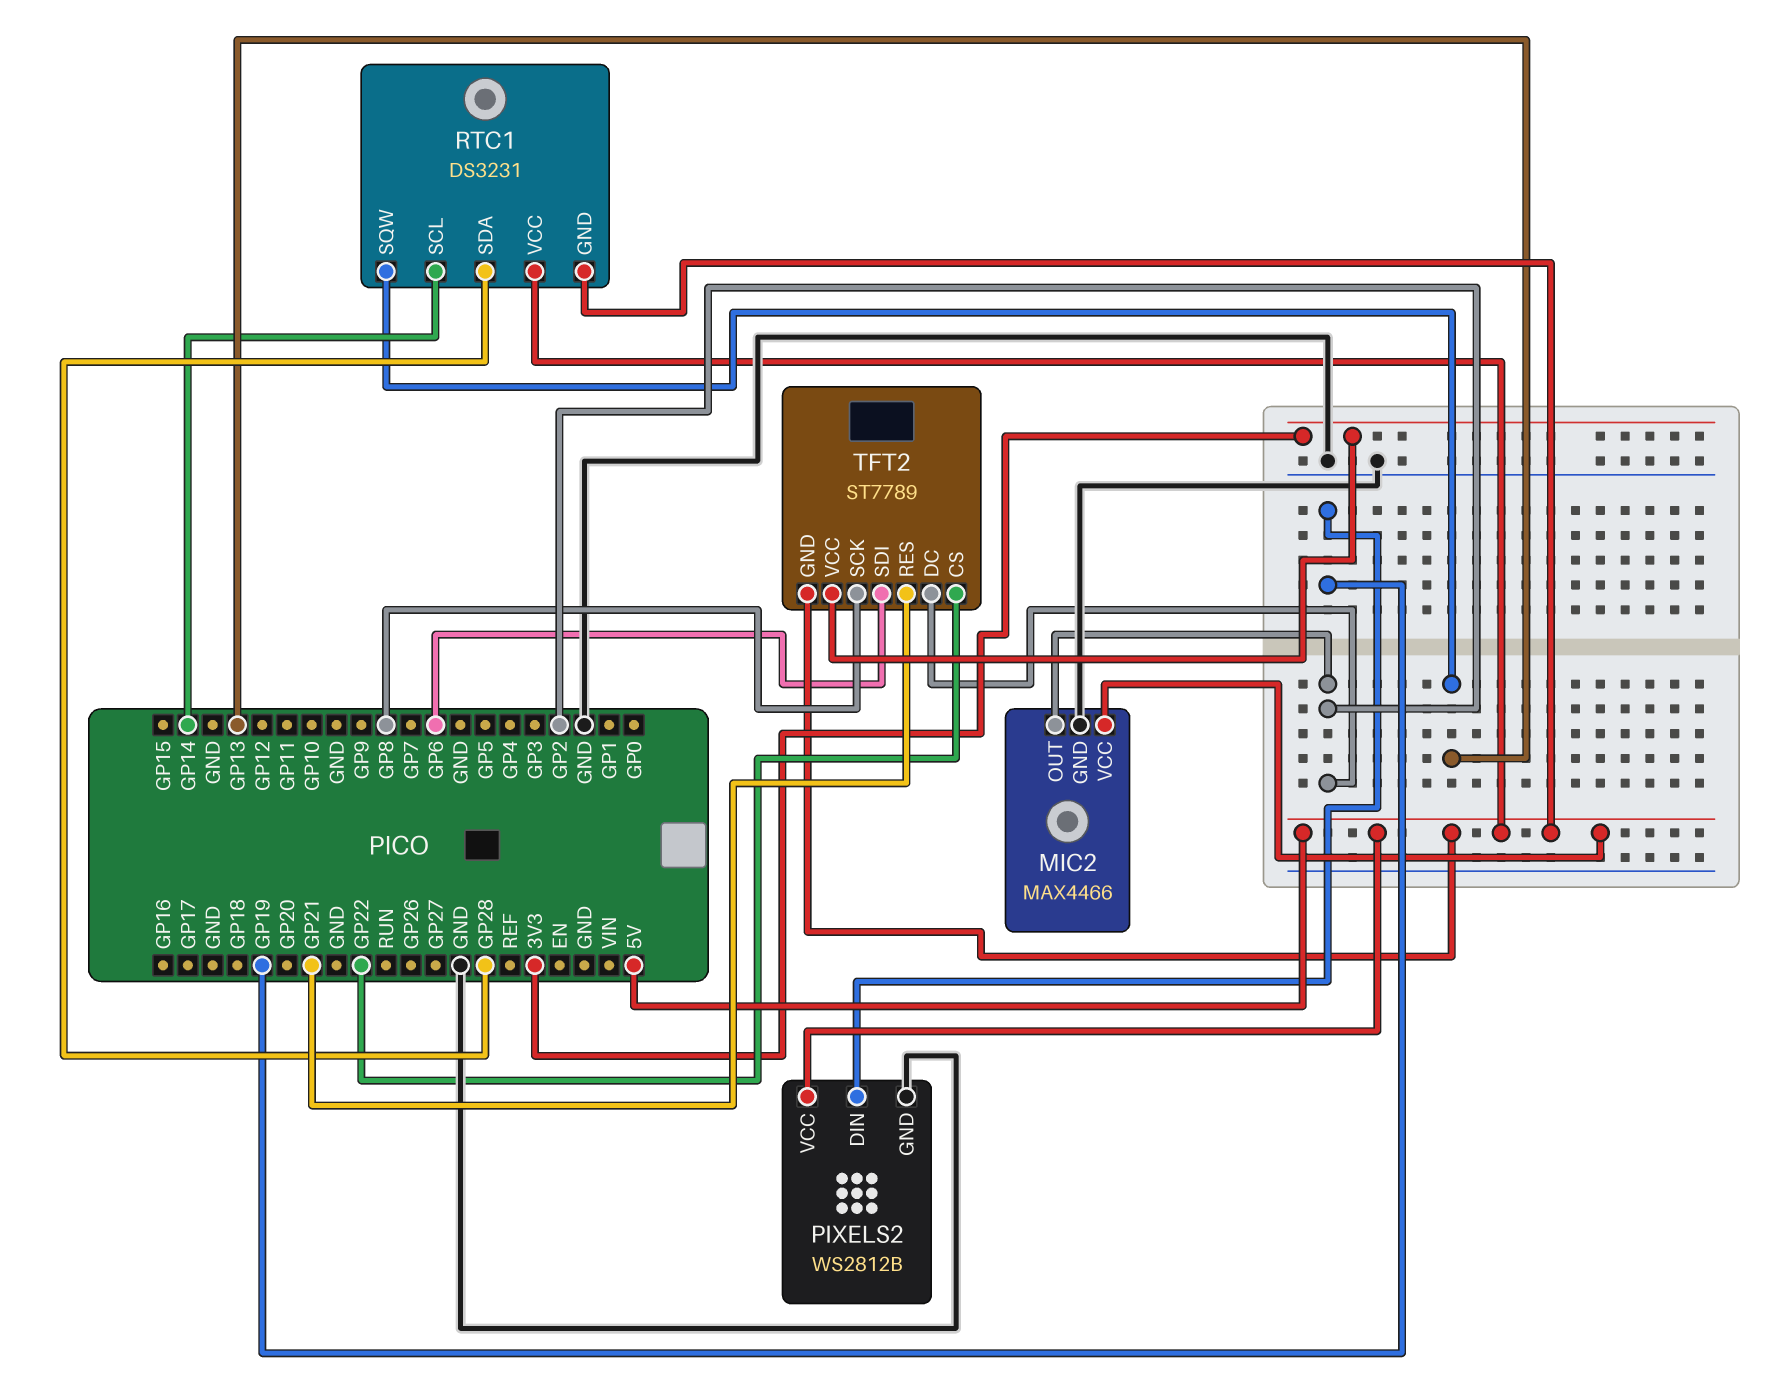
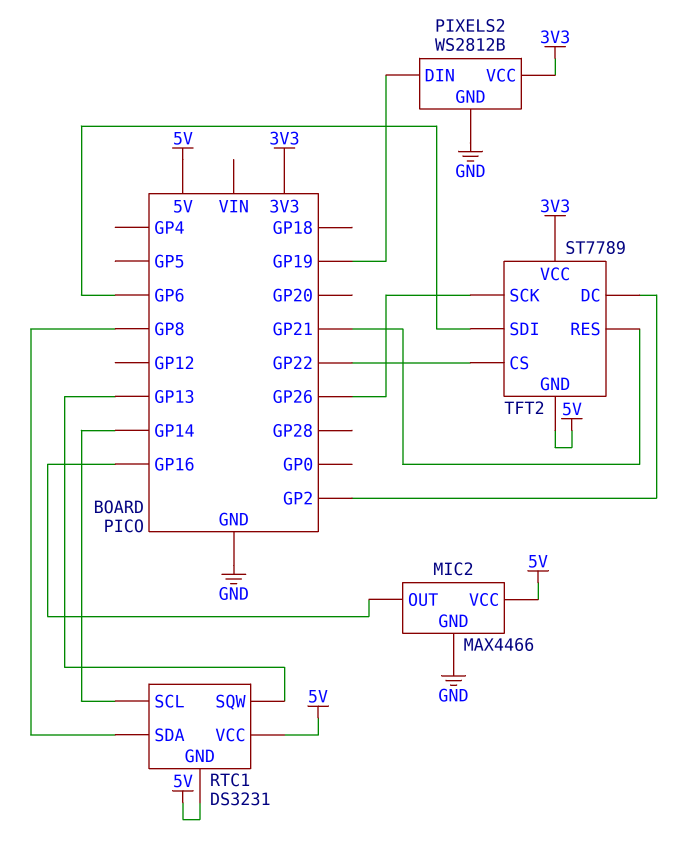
MIC2 pin OUT: GP2 -> GP16
PIXELS2 pin VCC: 5V -> 3V3
RTC1 pin SDA: GP28 -> GP8
TFT2 pin SCK: GP8 -> GP26

